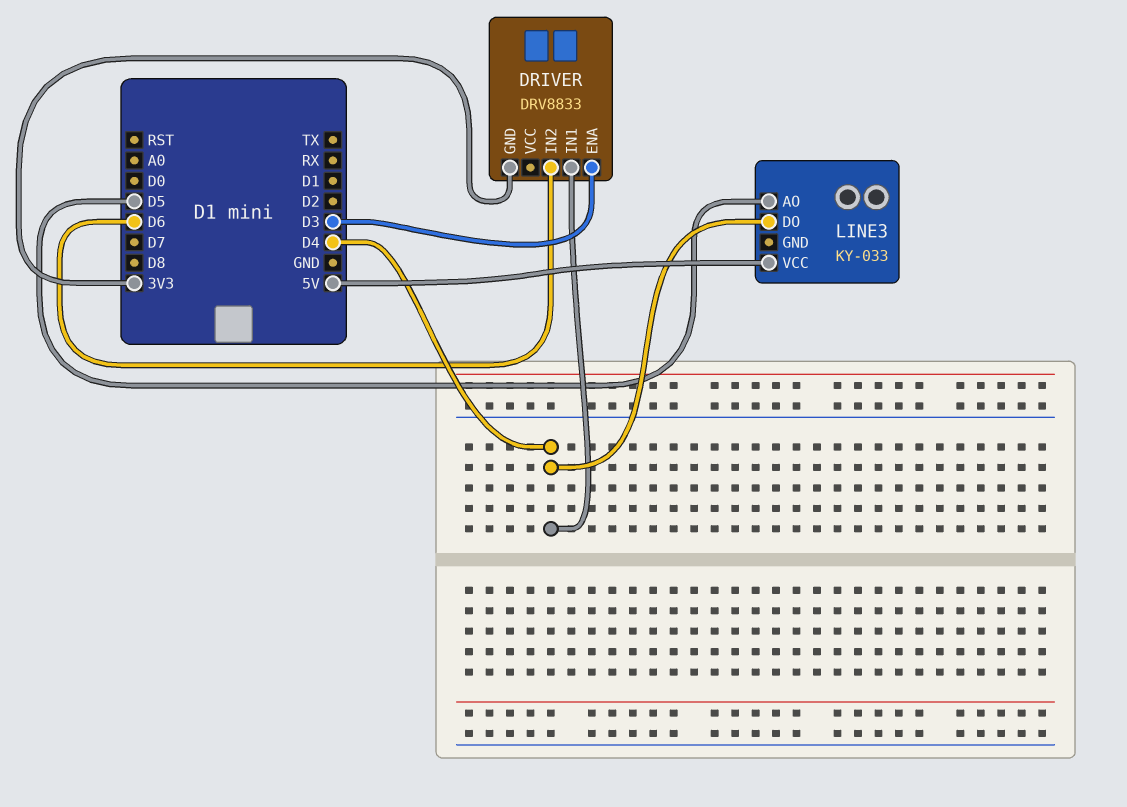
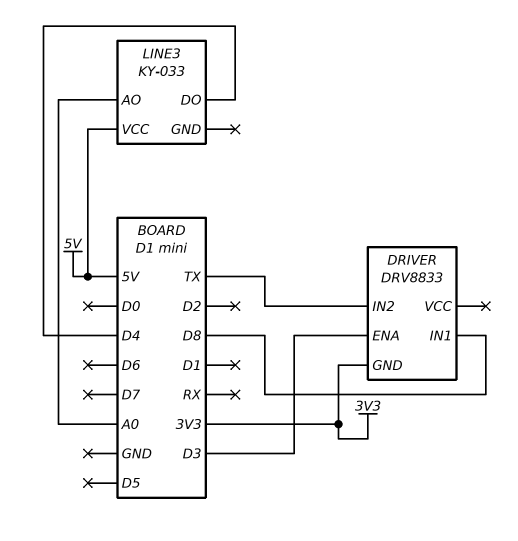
DRIVER pin IN1: D4 -> D8
DRIVER pin IN2: D6 -> TX
LINE3 pin AO: D5 -> A0

